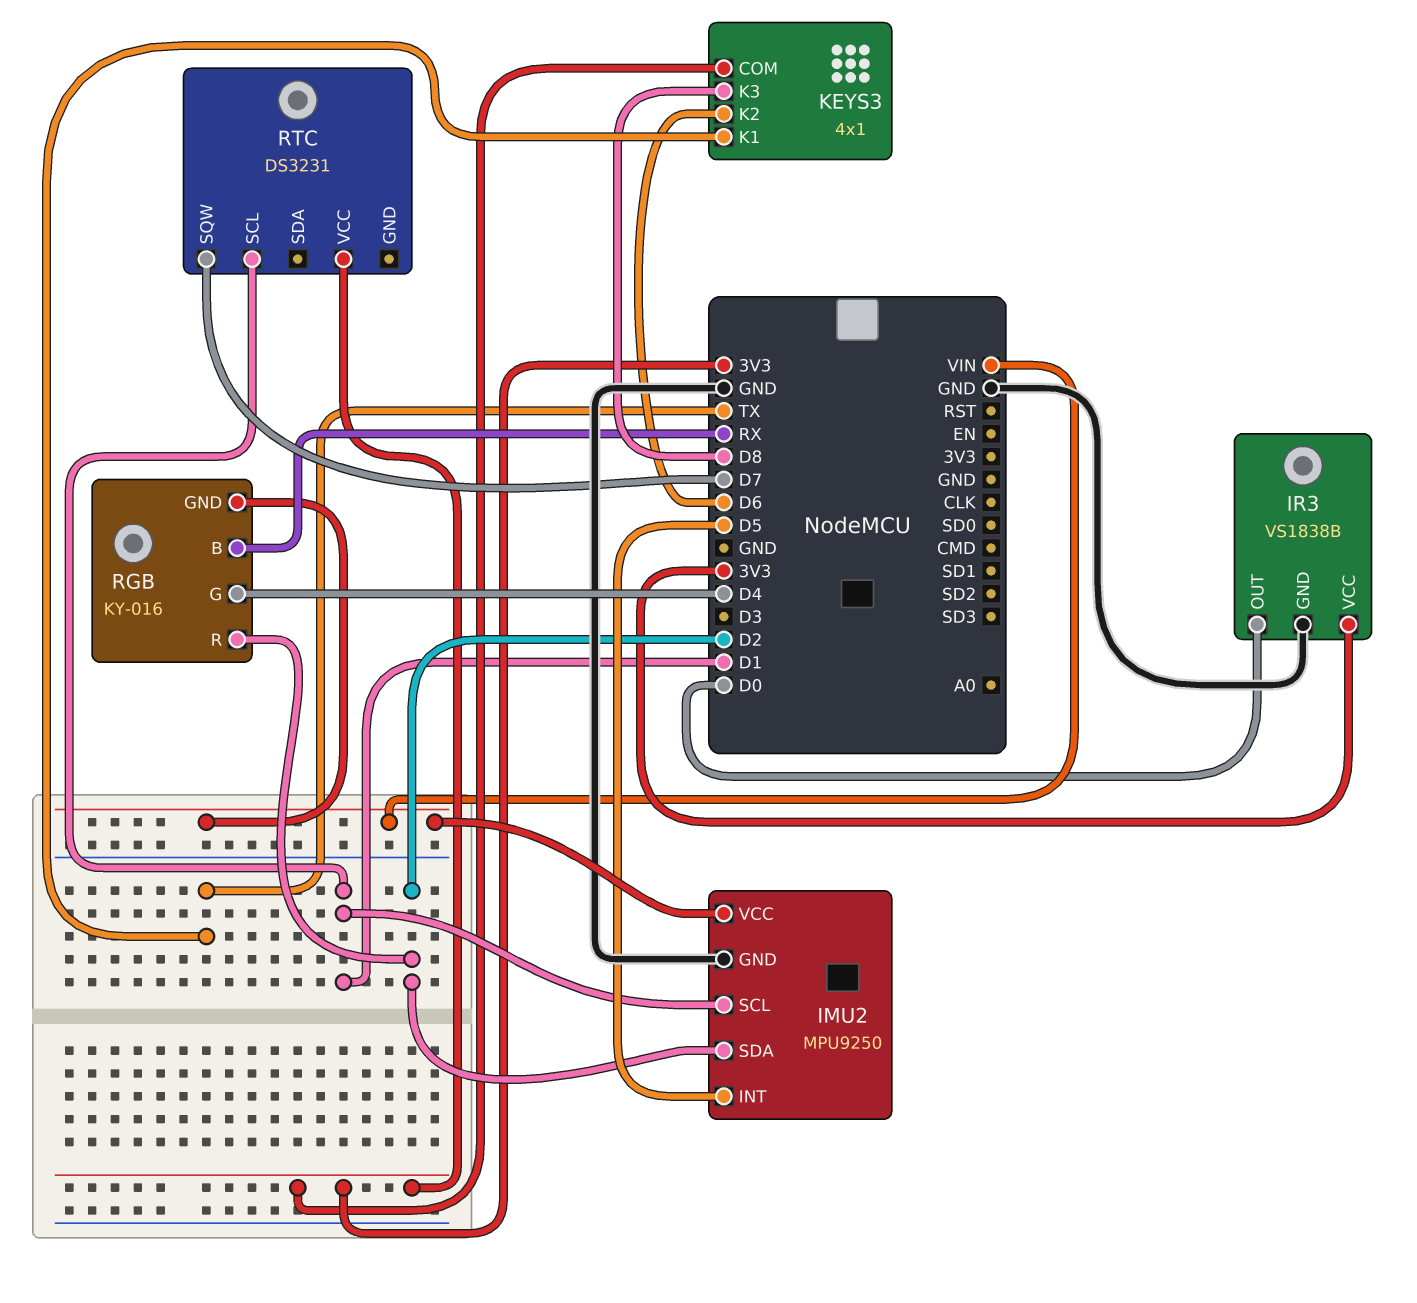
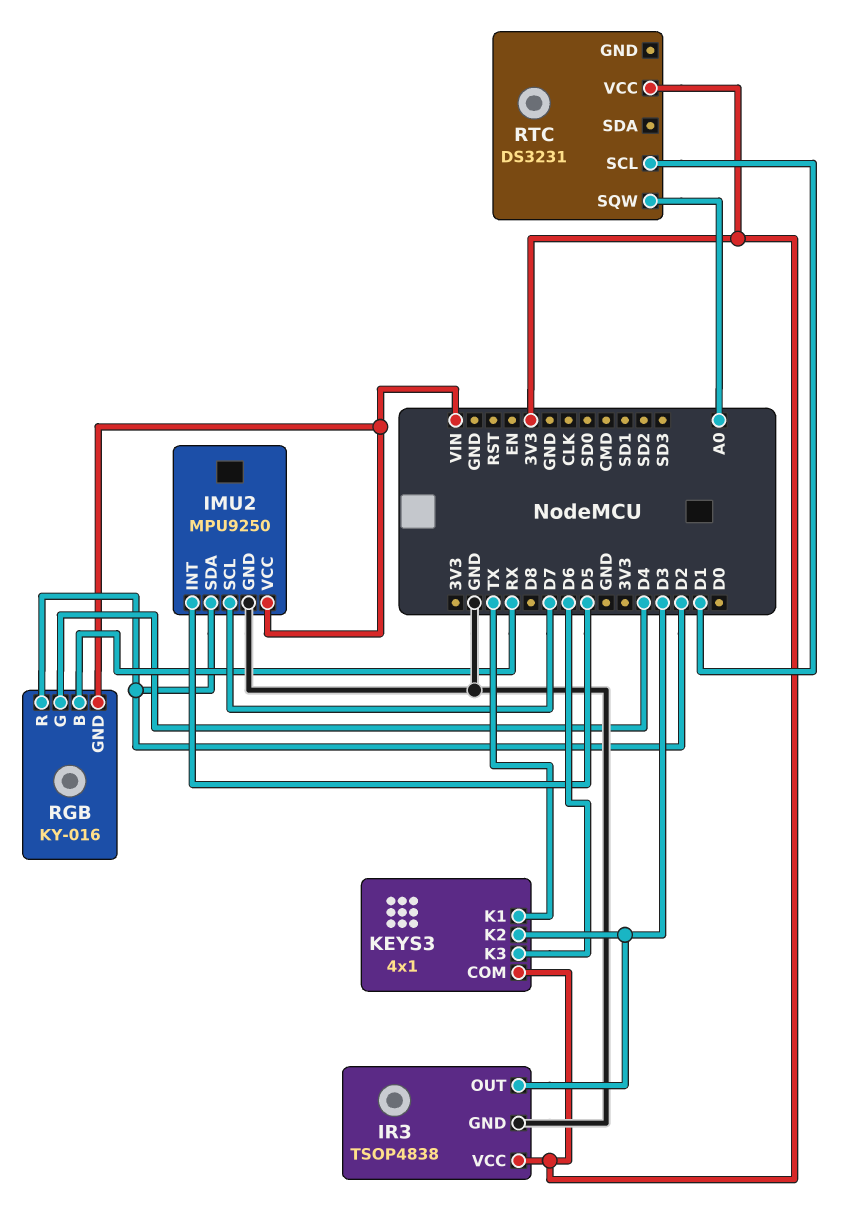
IMU2 pin SCL: D1 -> D7
IR3: VS1838B -> TSOP4838
IR3 pin OUT: D0 -> D3
KEYS3 pin K2: D6 -> D3
KEYS3 pin K3: D8 -> D6
RTC pin SQW: D7 -> A0

